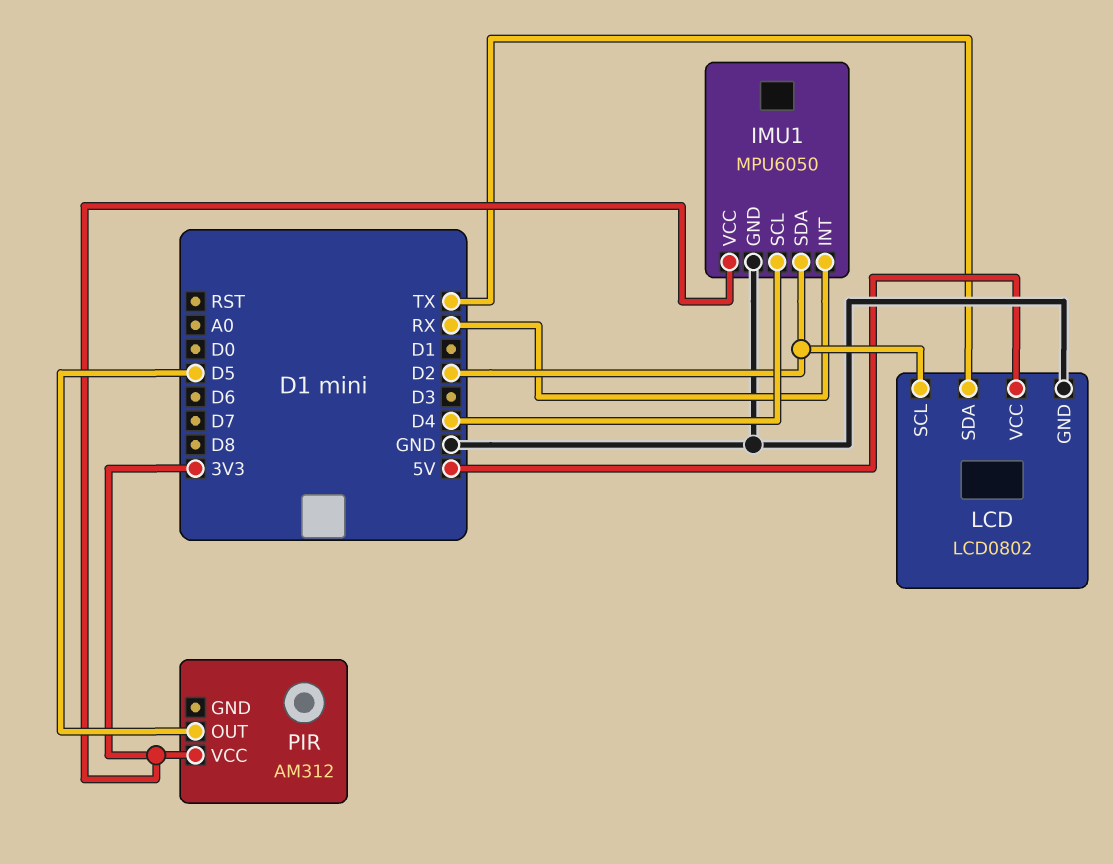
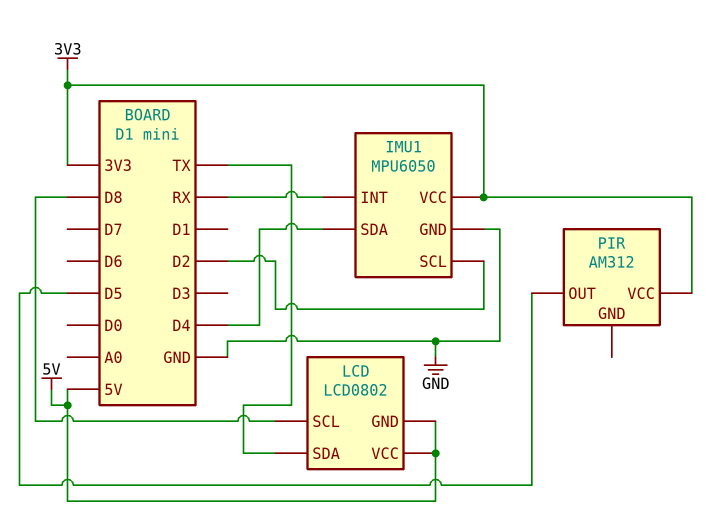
IMU1 pin SCL: D4 -> D2
IMU1 pin SDA: D2 -> D4
LCD pin GND: GND -> 5V
LCD pin SCL: D2 -> D8

